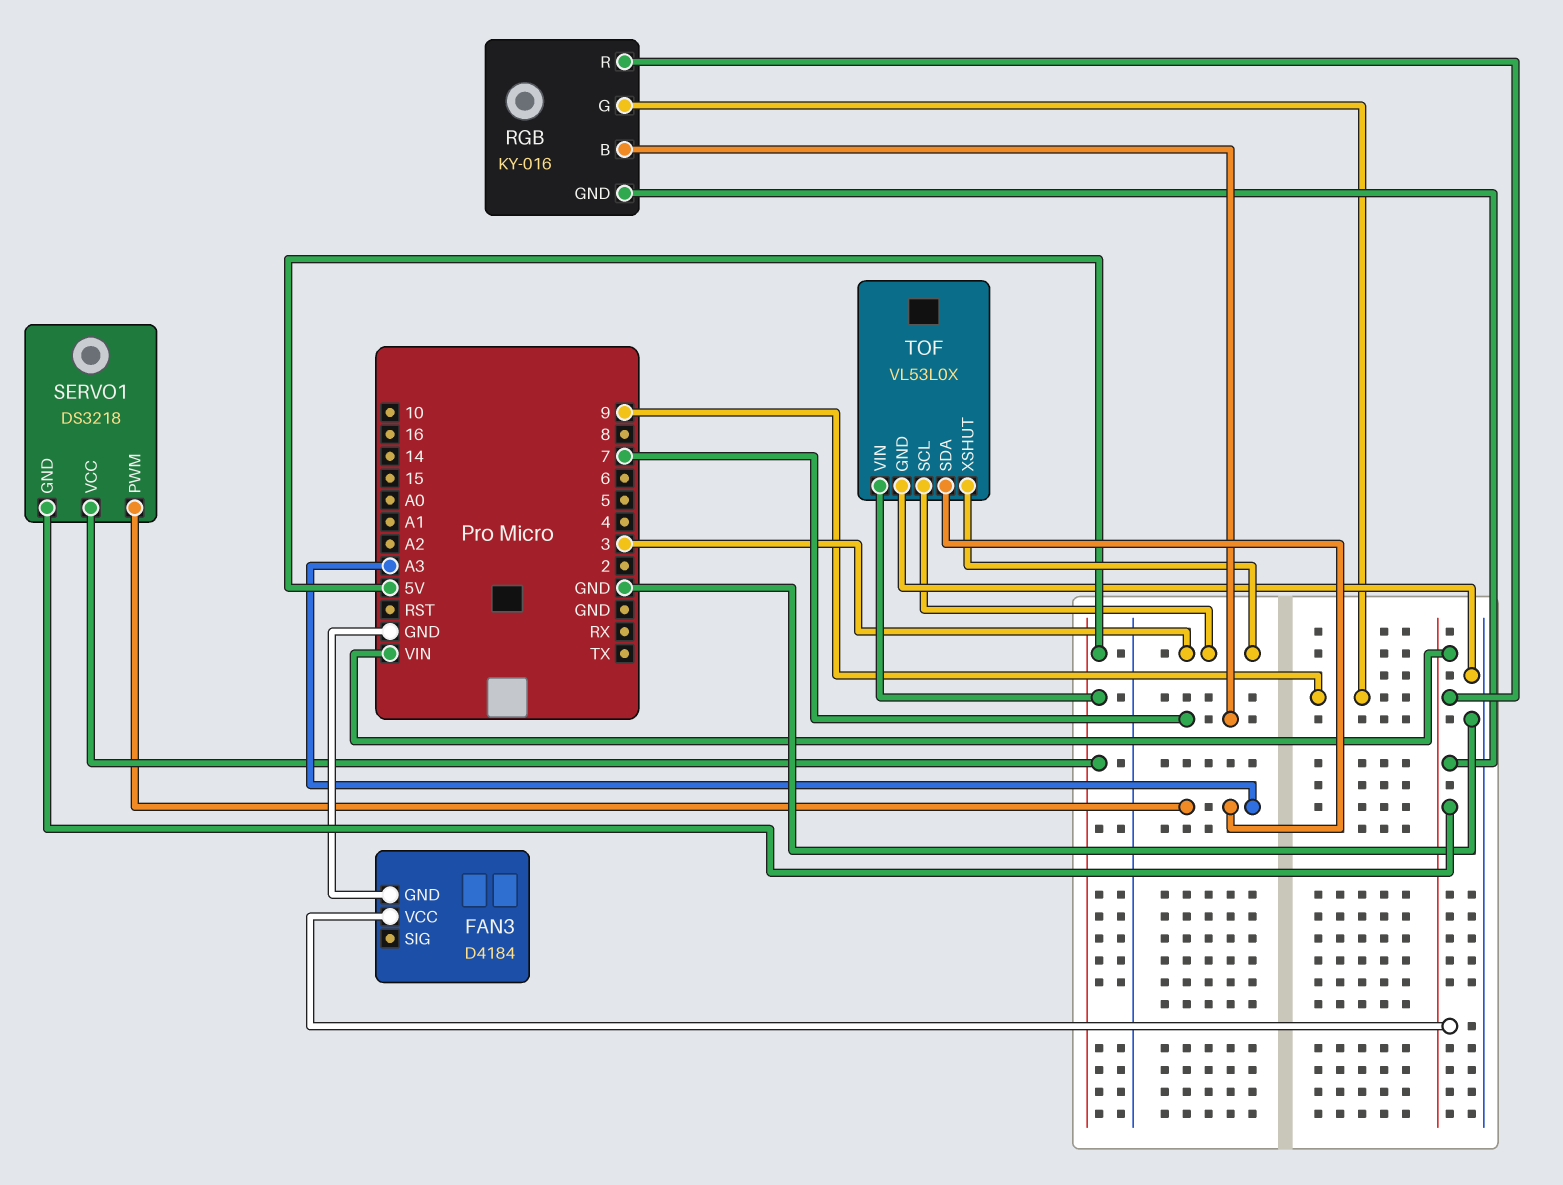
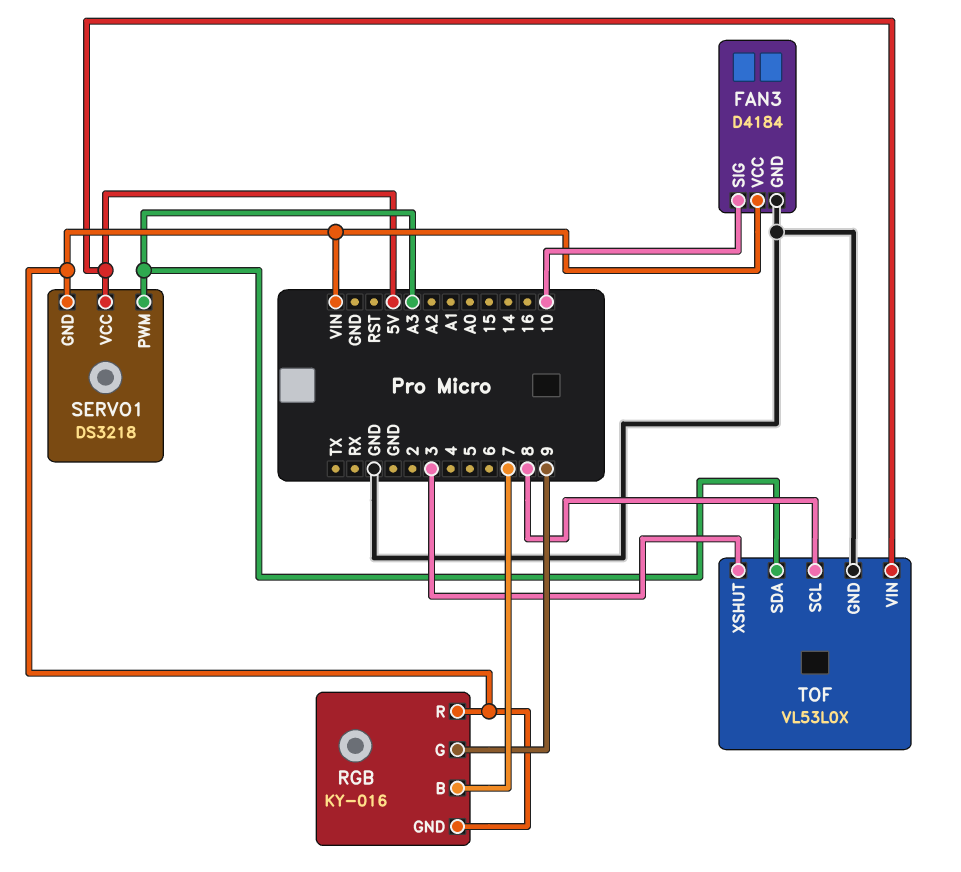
FAN3 pin SIG: none -> 10
TOF pin SCL: 3 -> 8

